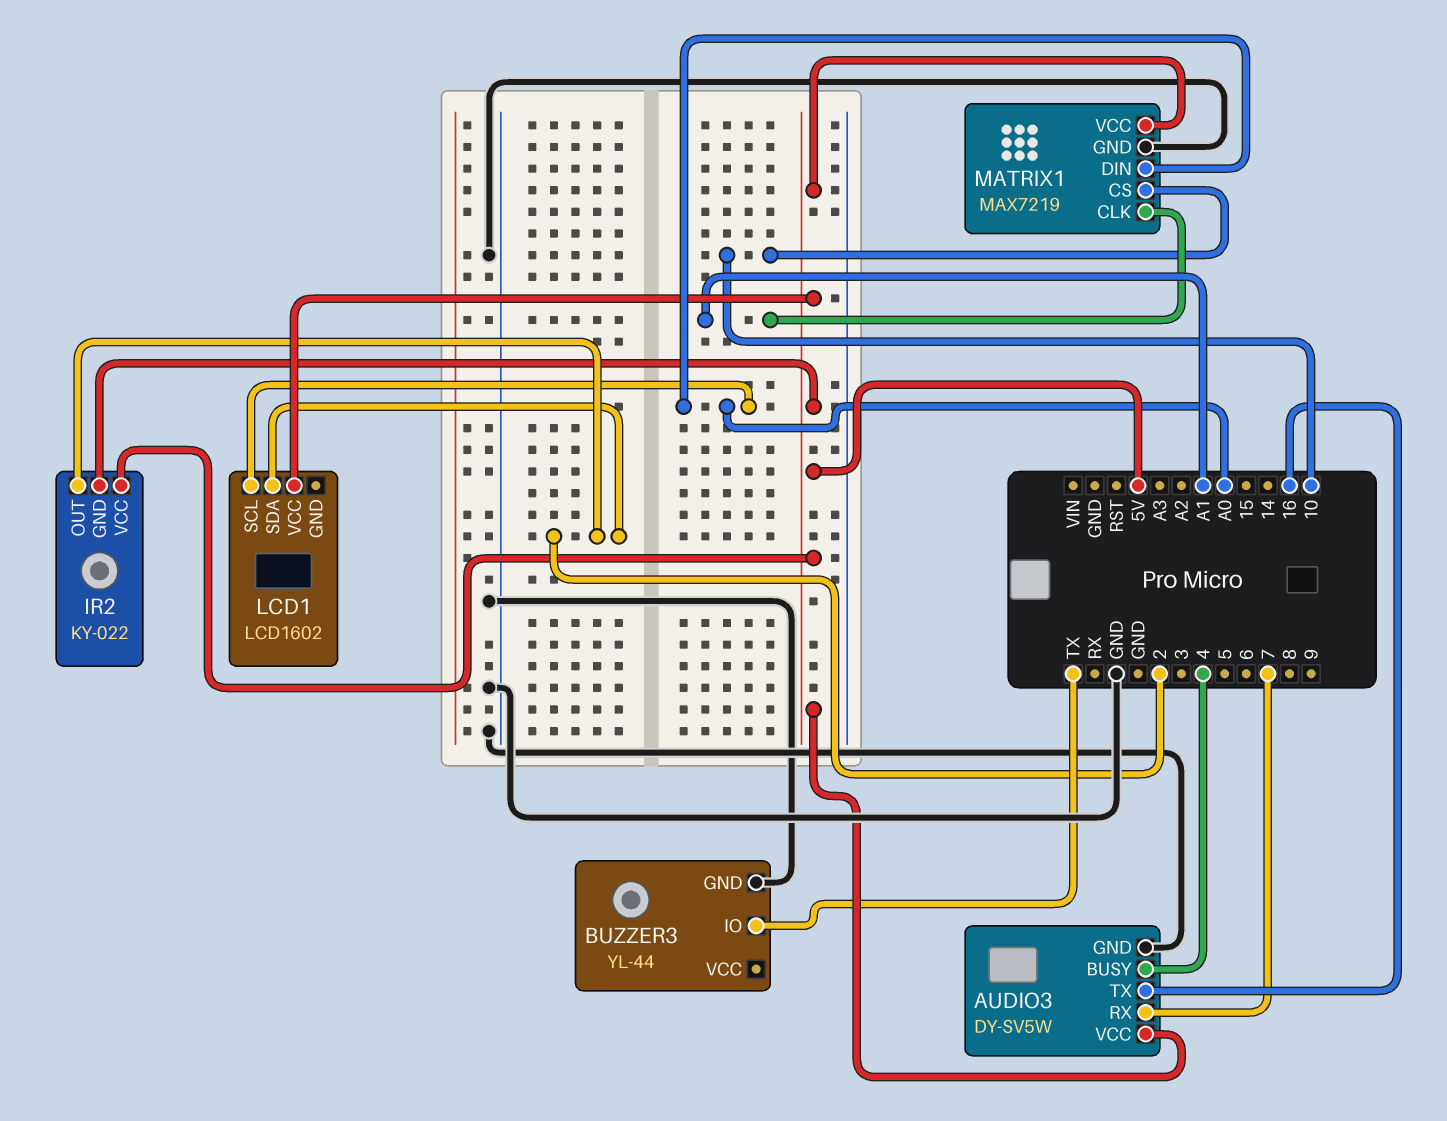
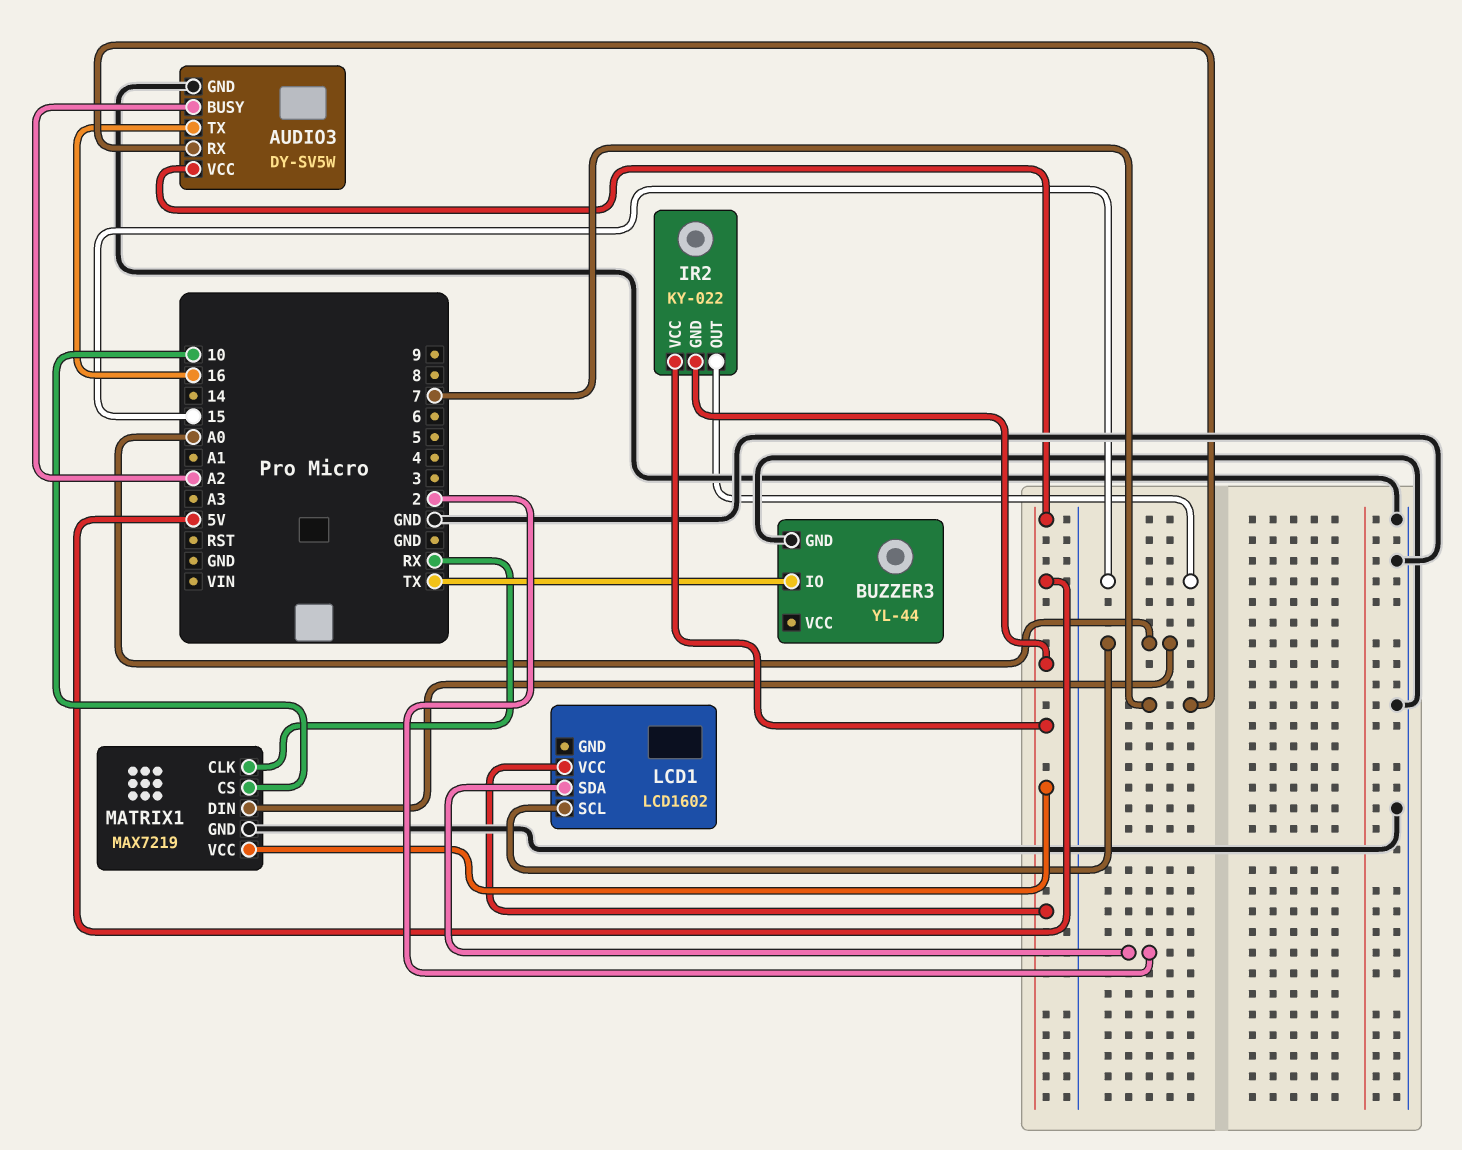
AUDIO3 pin BUSY: 4 -> A2
IR2 pin OUT: 2 -> 15
MATRIX1 pin CLK: A1 -> RX

